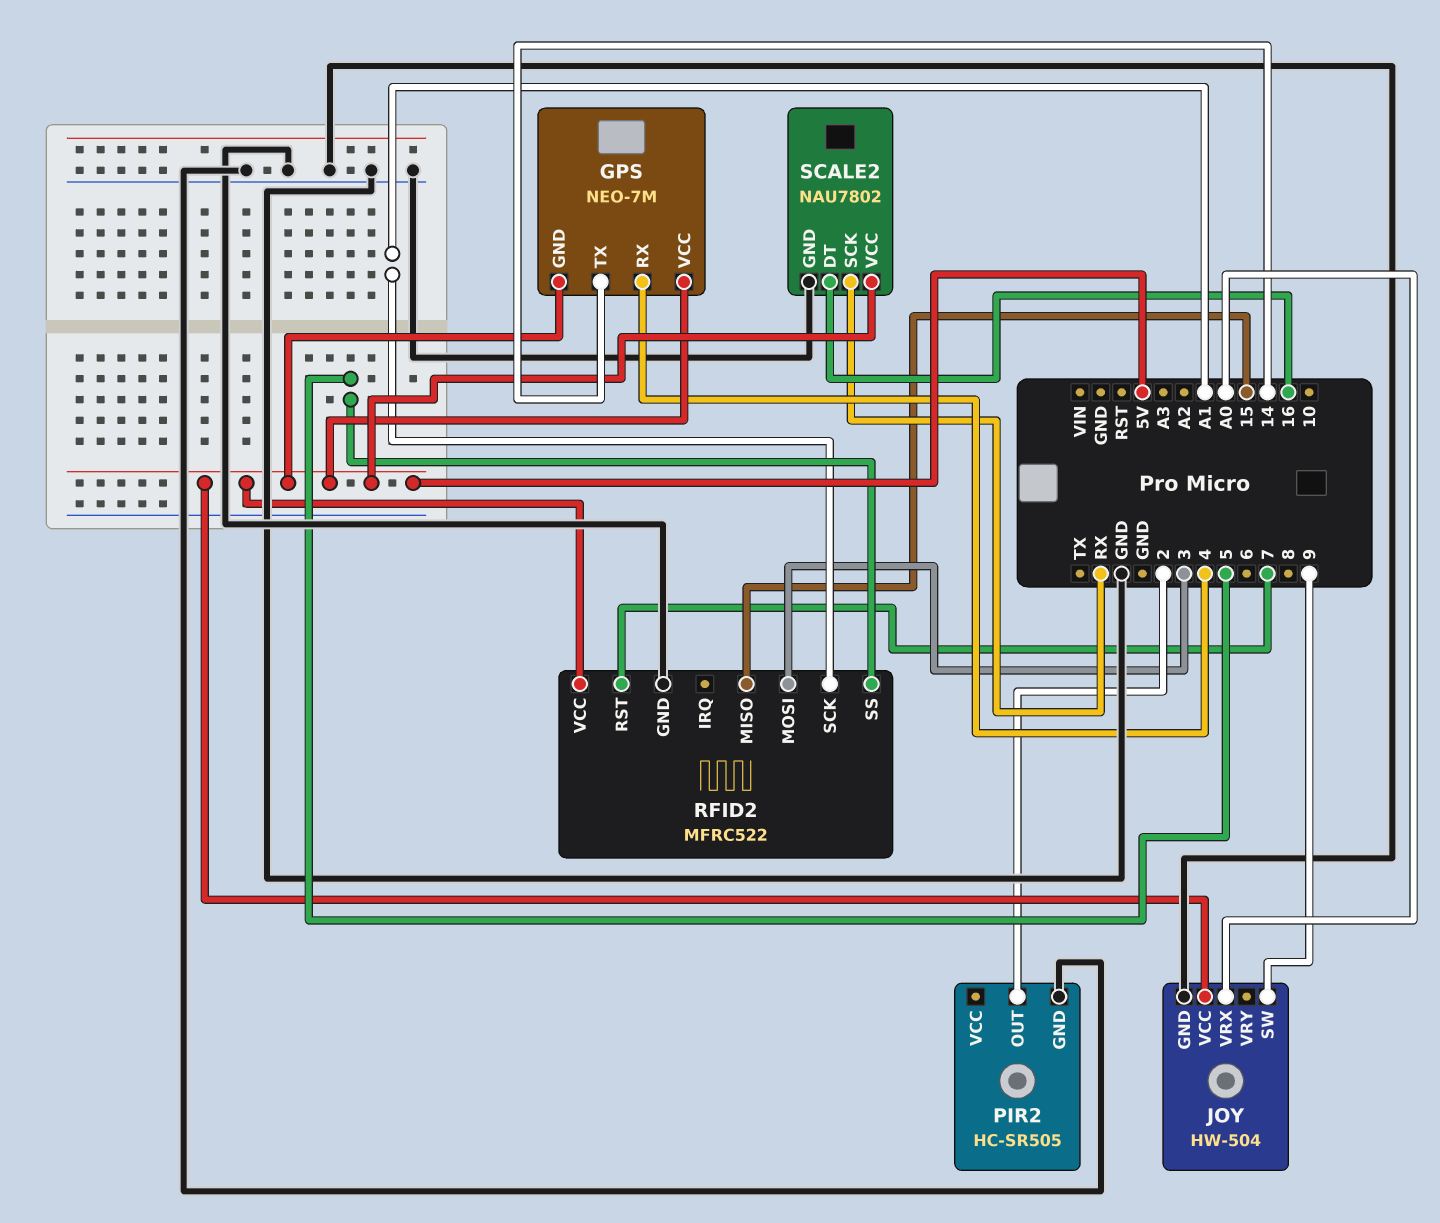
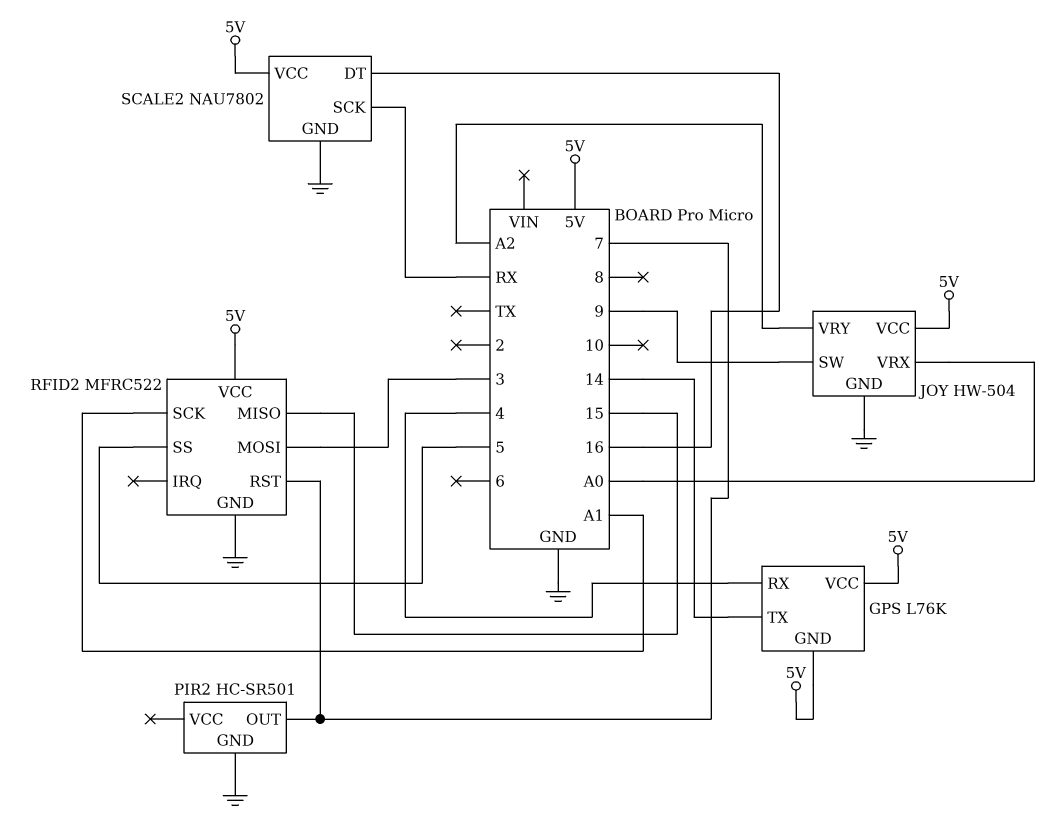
GPS: NEO-7M -> L76K
JOY pin VRY: none -> A2
PIR2: HC-SR505 -> HC-SR501
PIR2 pin OUT: 2 -> 7

